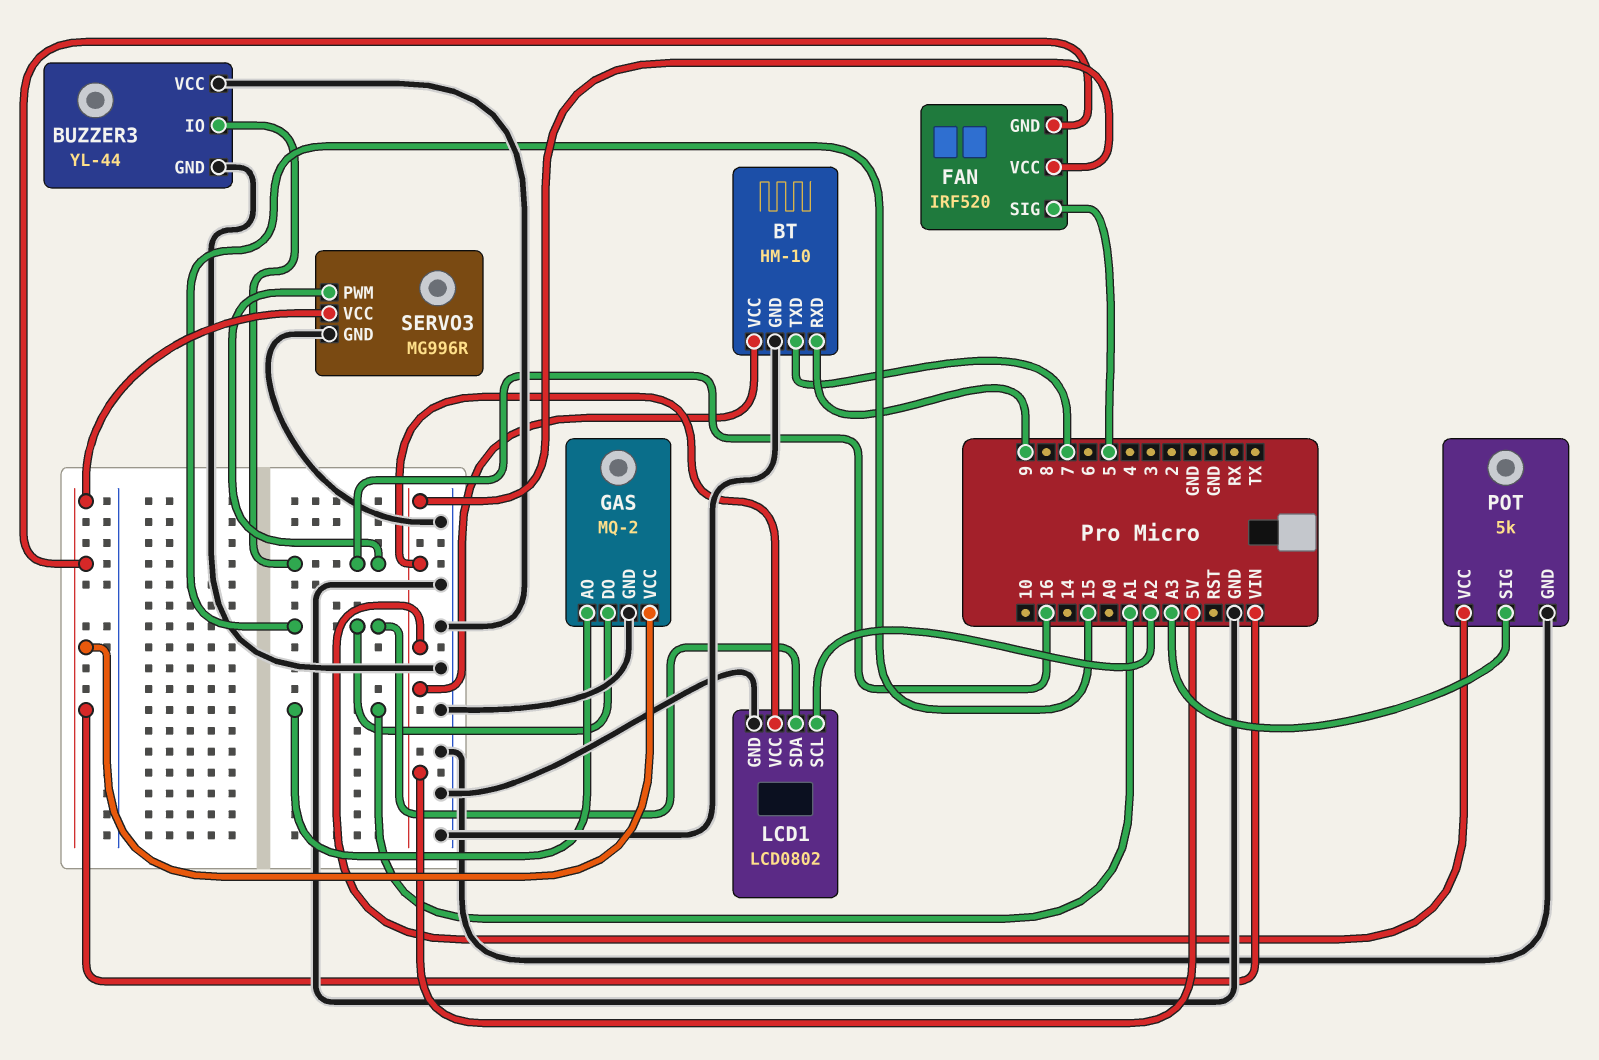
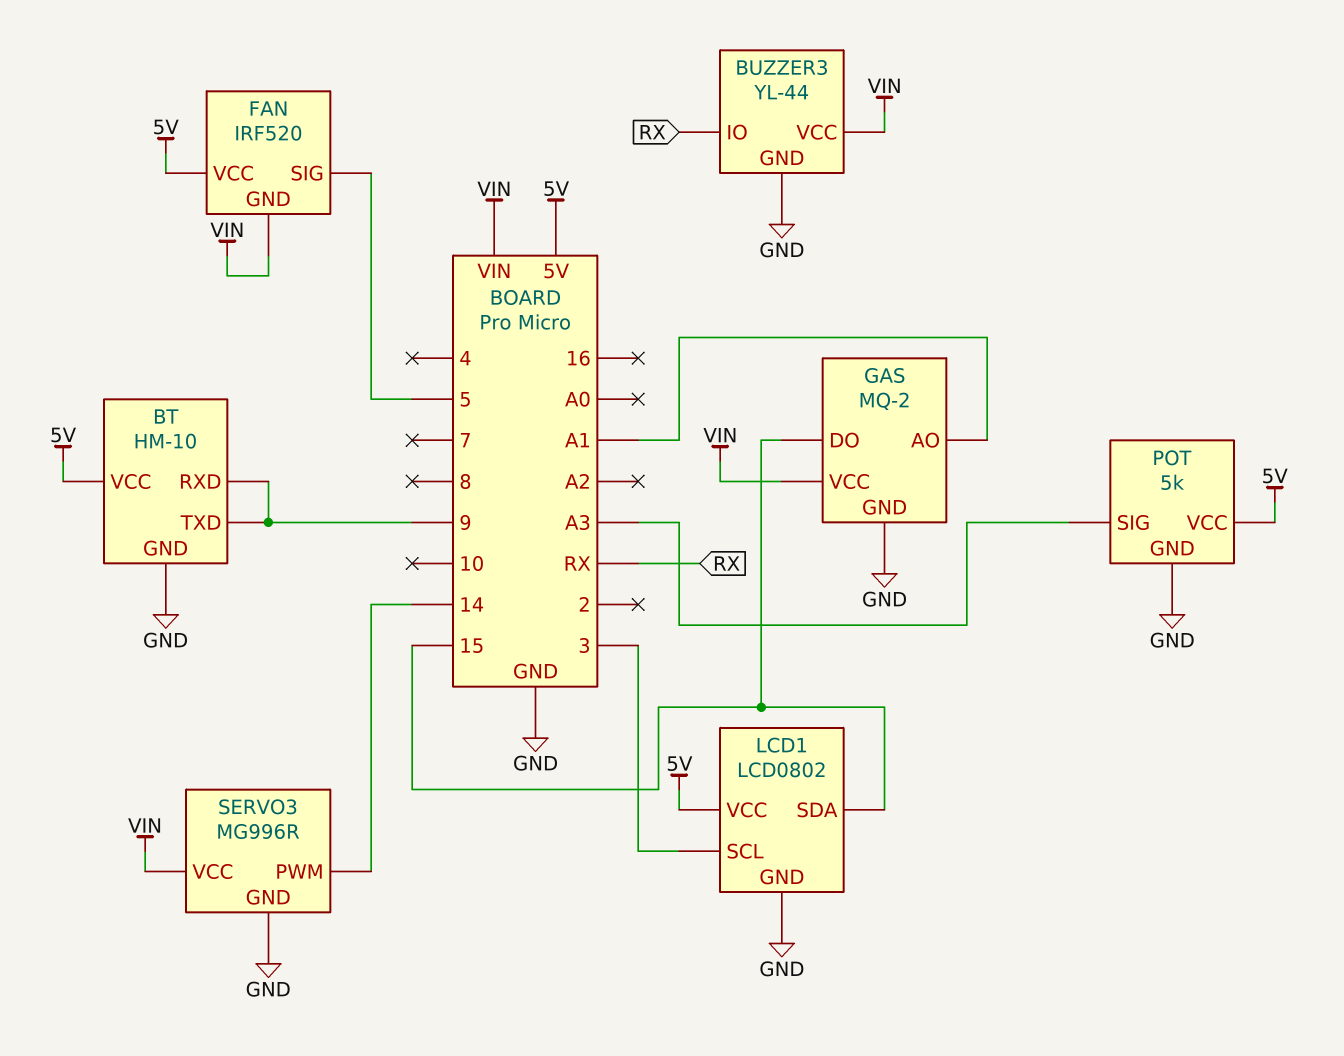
BT pin TXD: 7 -> 9
BUZZER3 pin IO: 16 -> RX
BUZZER3 pin VCC: GND -> VIN
LCD1 pin SCL: A2 -> 3
SERVO3 pin PWM: 16 -> 14

